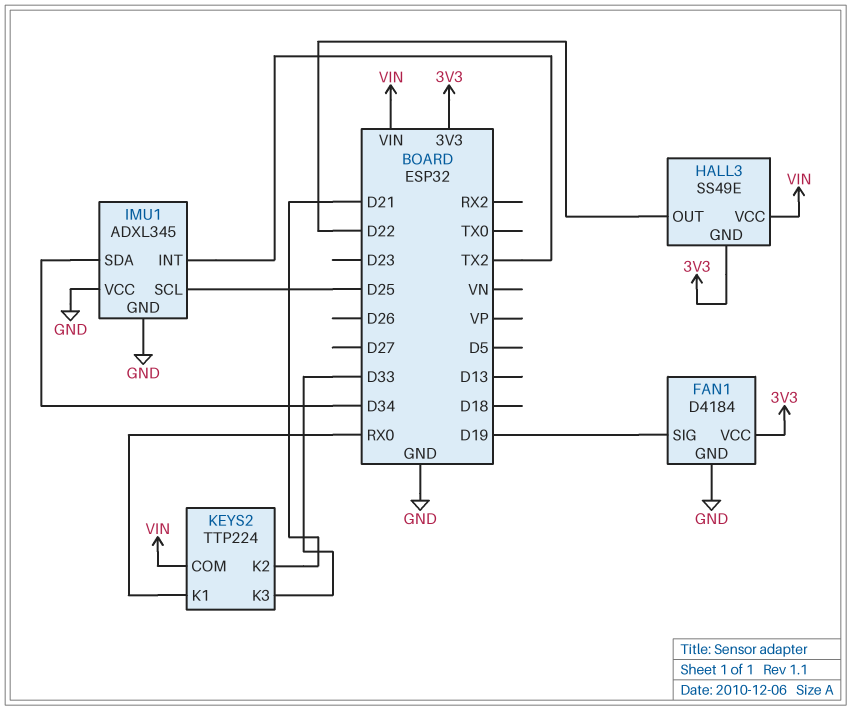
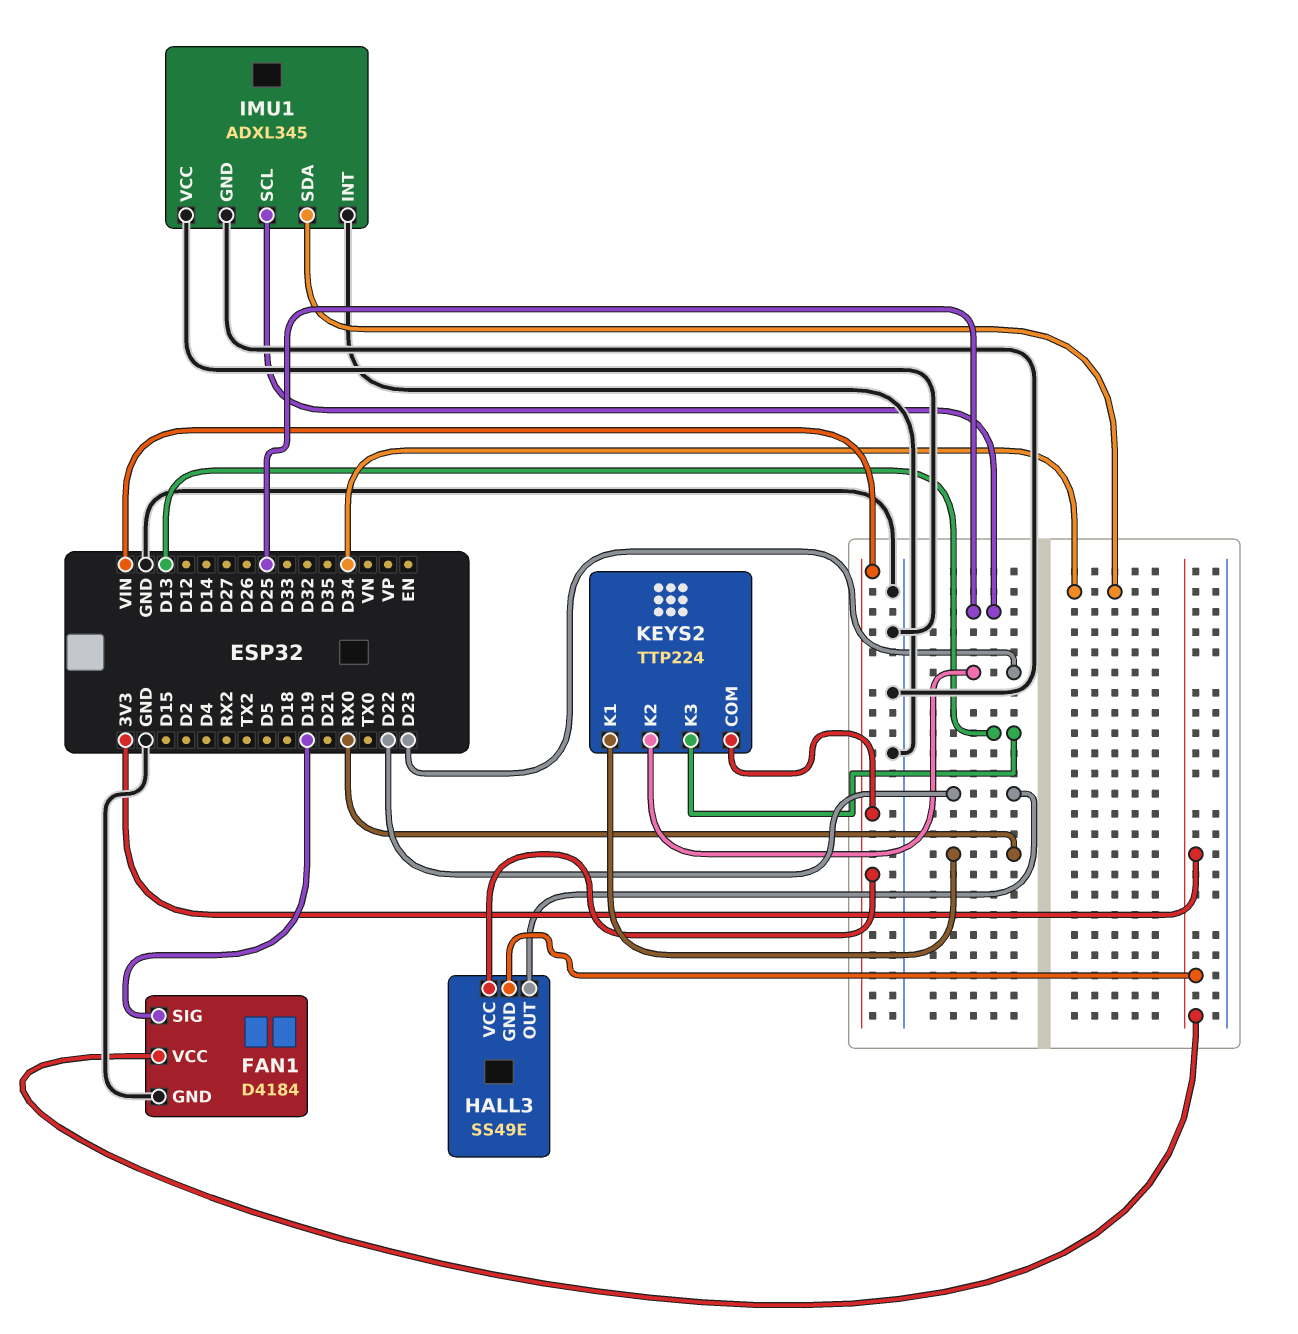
IMU1 pin INT: TX2 -> GND
KEYS2 pin K2: D21 -> D23
KEYS2 pin K3: D33 -> D13

